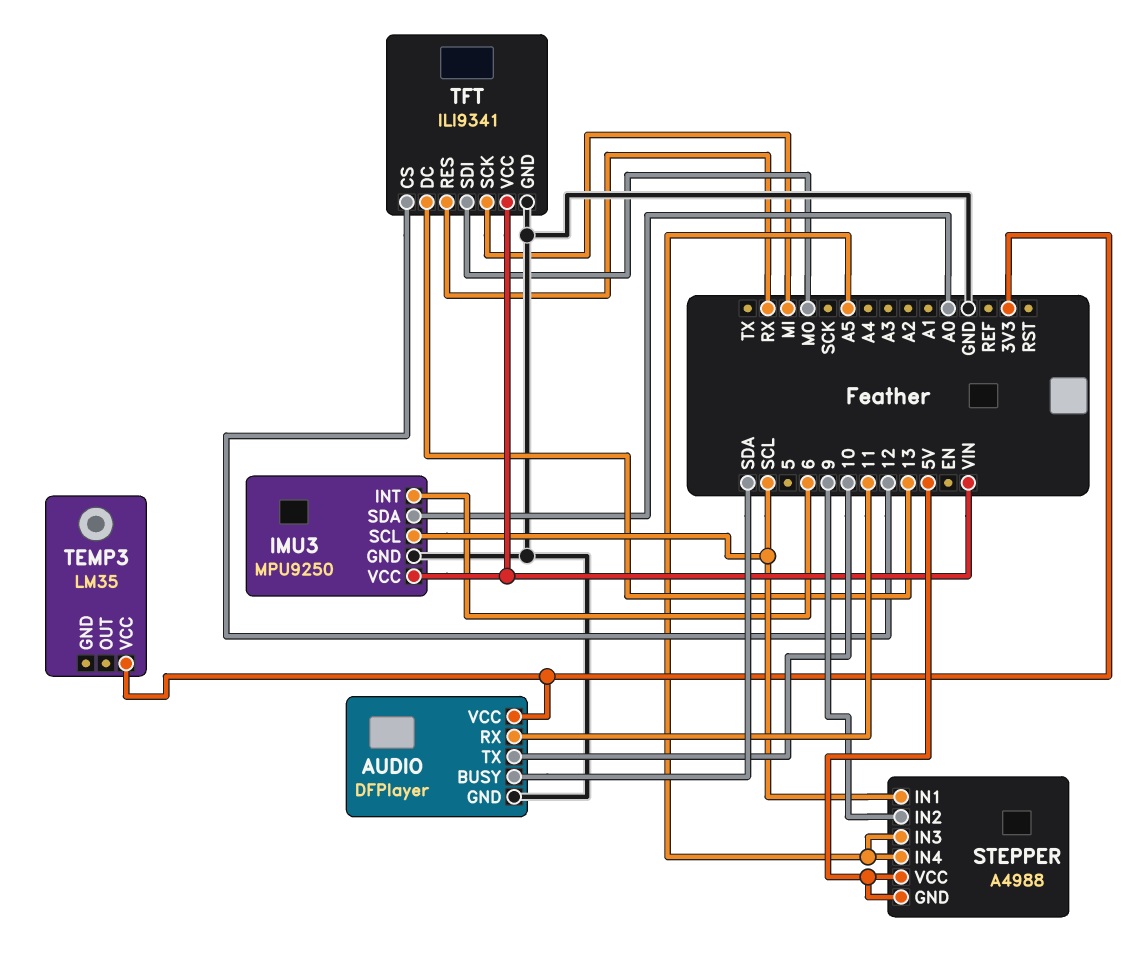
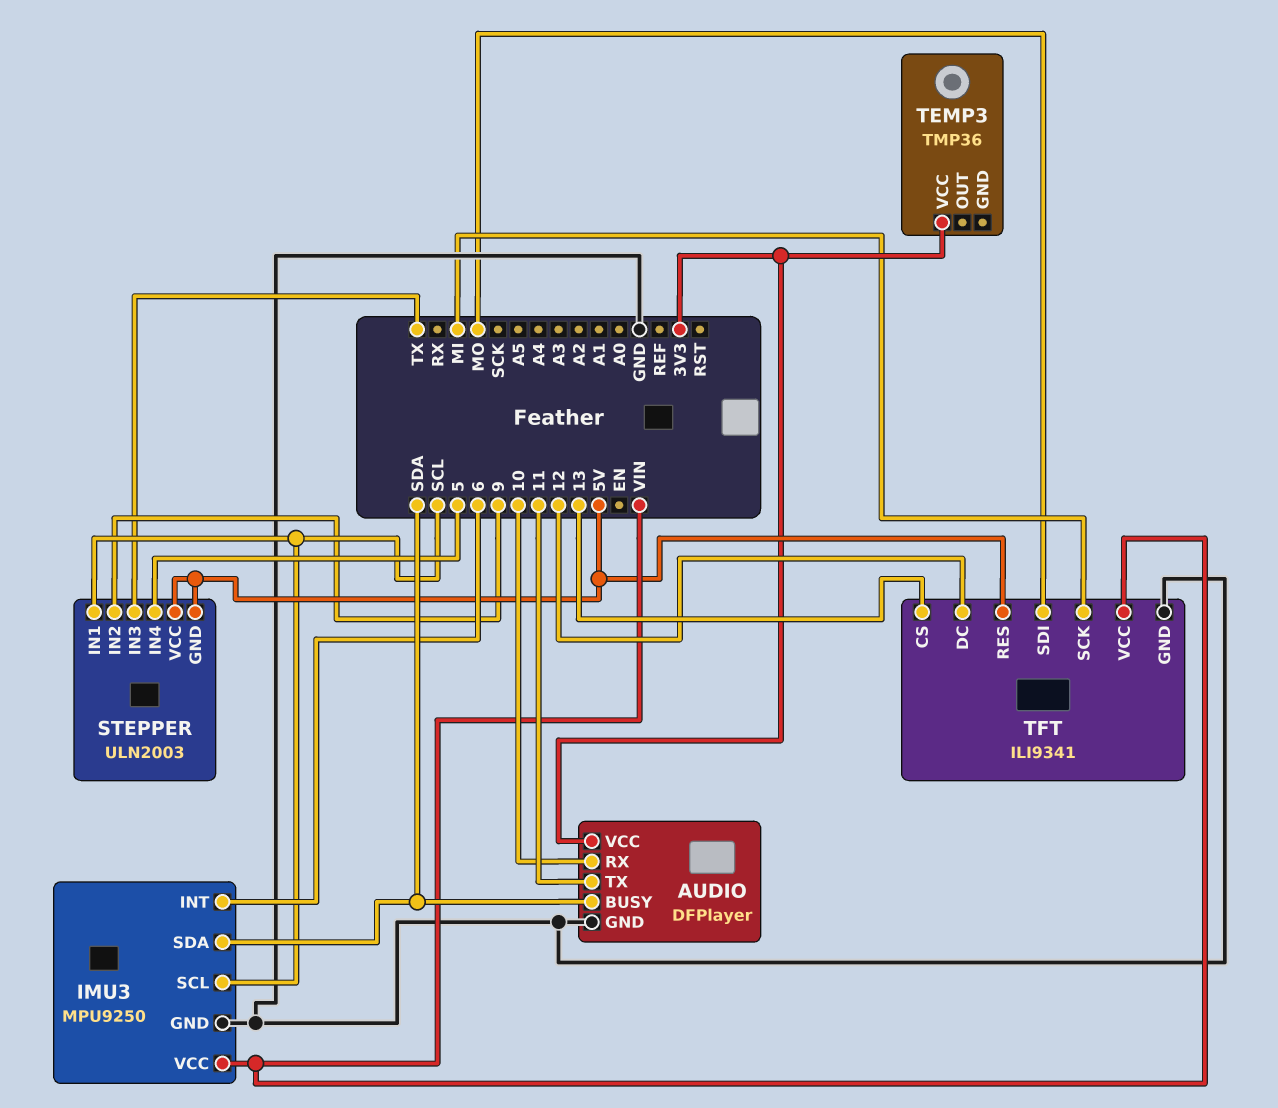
AUDIO pin RX: 11 -> 10
AUDIO pin TX: 10 -> 11
IMU3 pin SDA: A0 -> SDA
STEPPER: A4988 -> ULN2003
STEPPER pin IN3: A5 -> TX
STEPPER pin IN4: A5 -> 5
TEMP3: LM35 -> TMP36
TFT pin CS: 12 -> 13
TFT pin DC: 13 -> 12
TFT pin RES: RX -> 5V

